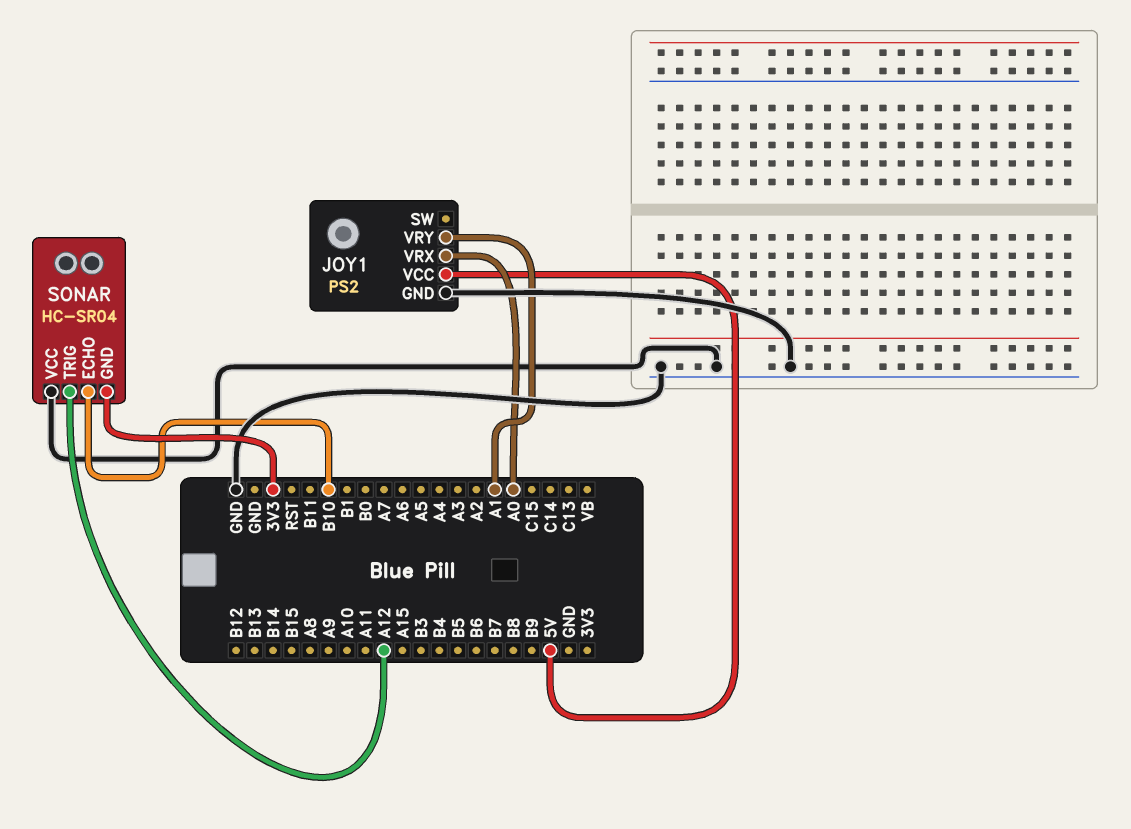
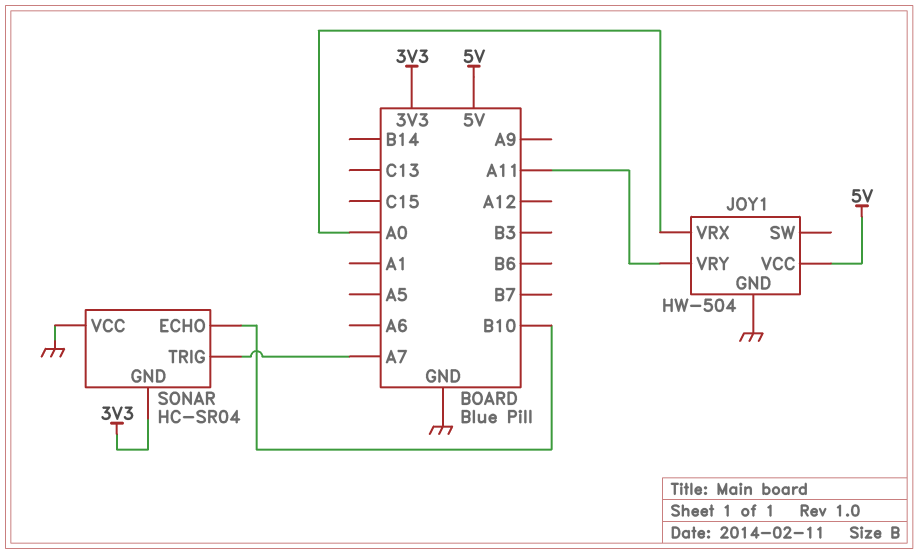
JOY1: PS2 -> HW-504
JOY1 pin VRY: A1 -> A11
SONAR pin TRIG: A12 -> A7

